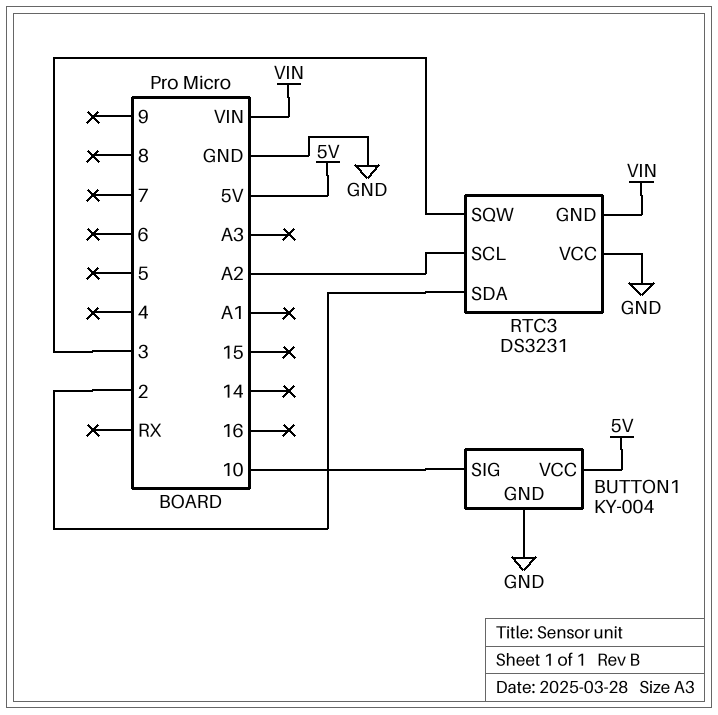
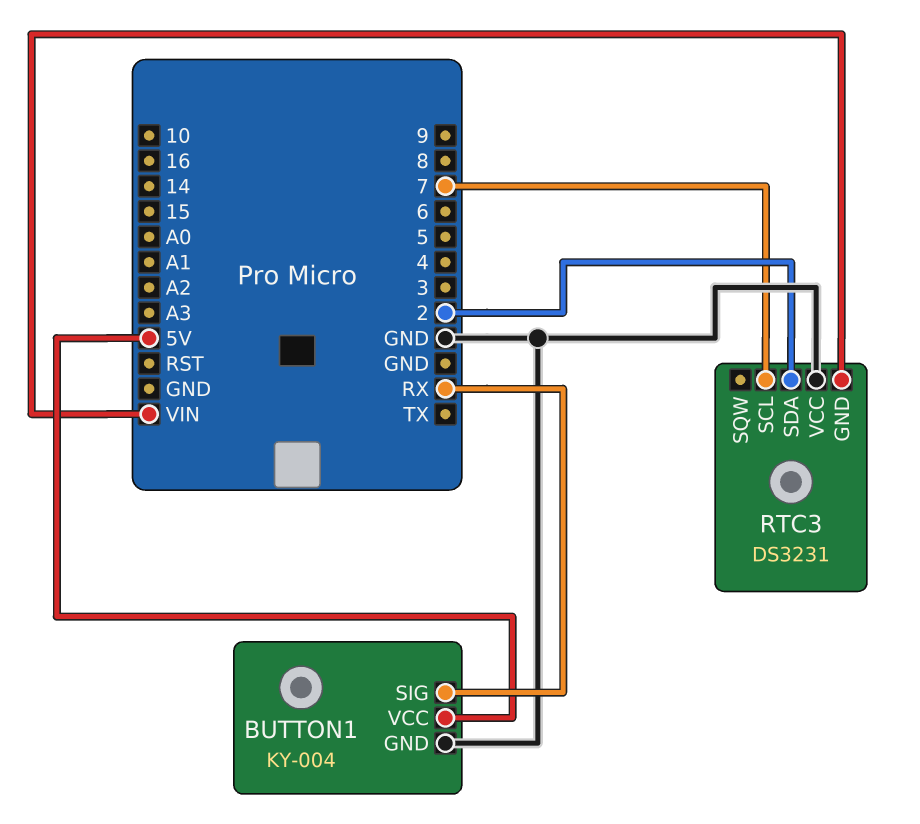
BUTTON1 pin SIG: 10 -> RX
RTC3 pin SCL: A2 -> 7
RTC3 pin SQW: 3 -> none

